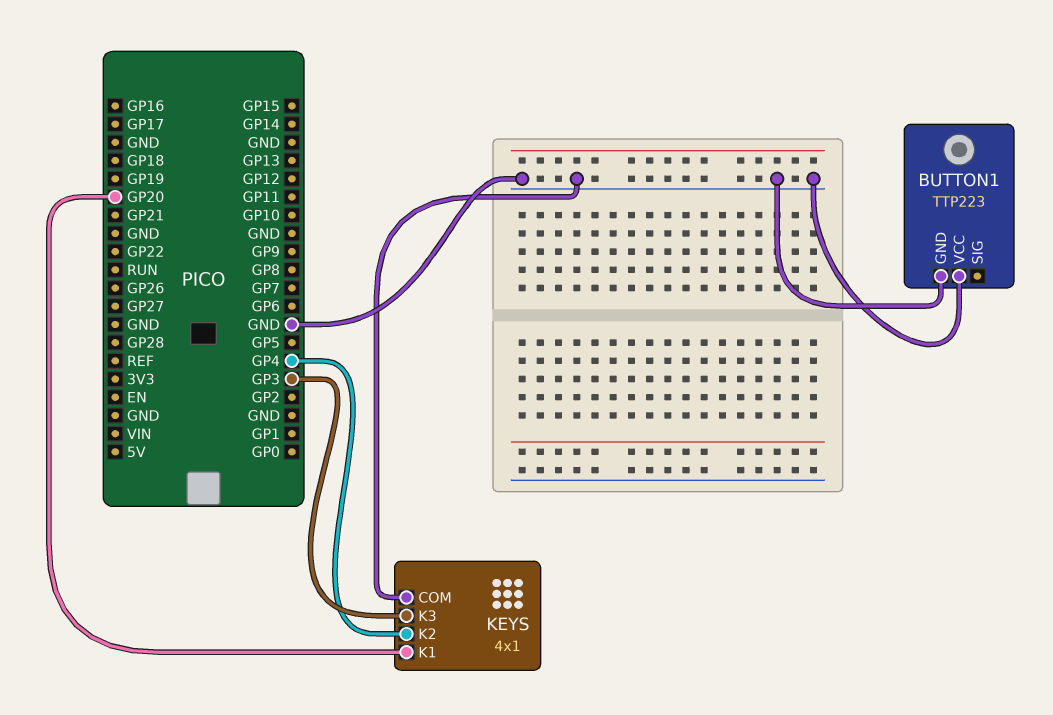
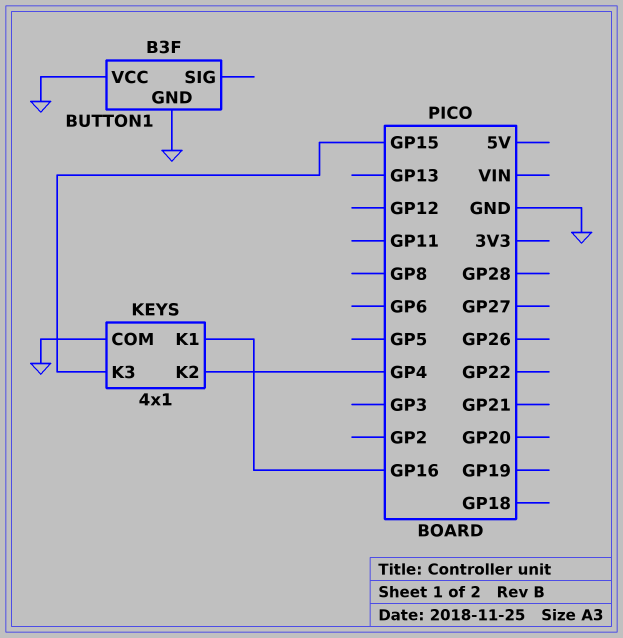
BUTTON1: TTP223 -> B3F
KEYS pin K1: GP20 -> GP16
KEYS pin K3: GP3 -> GP15

